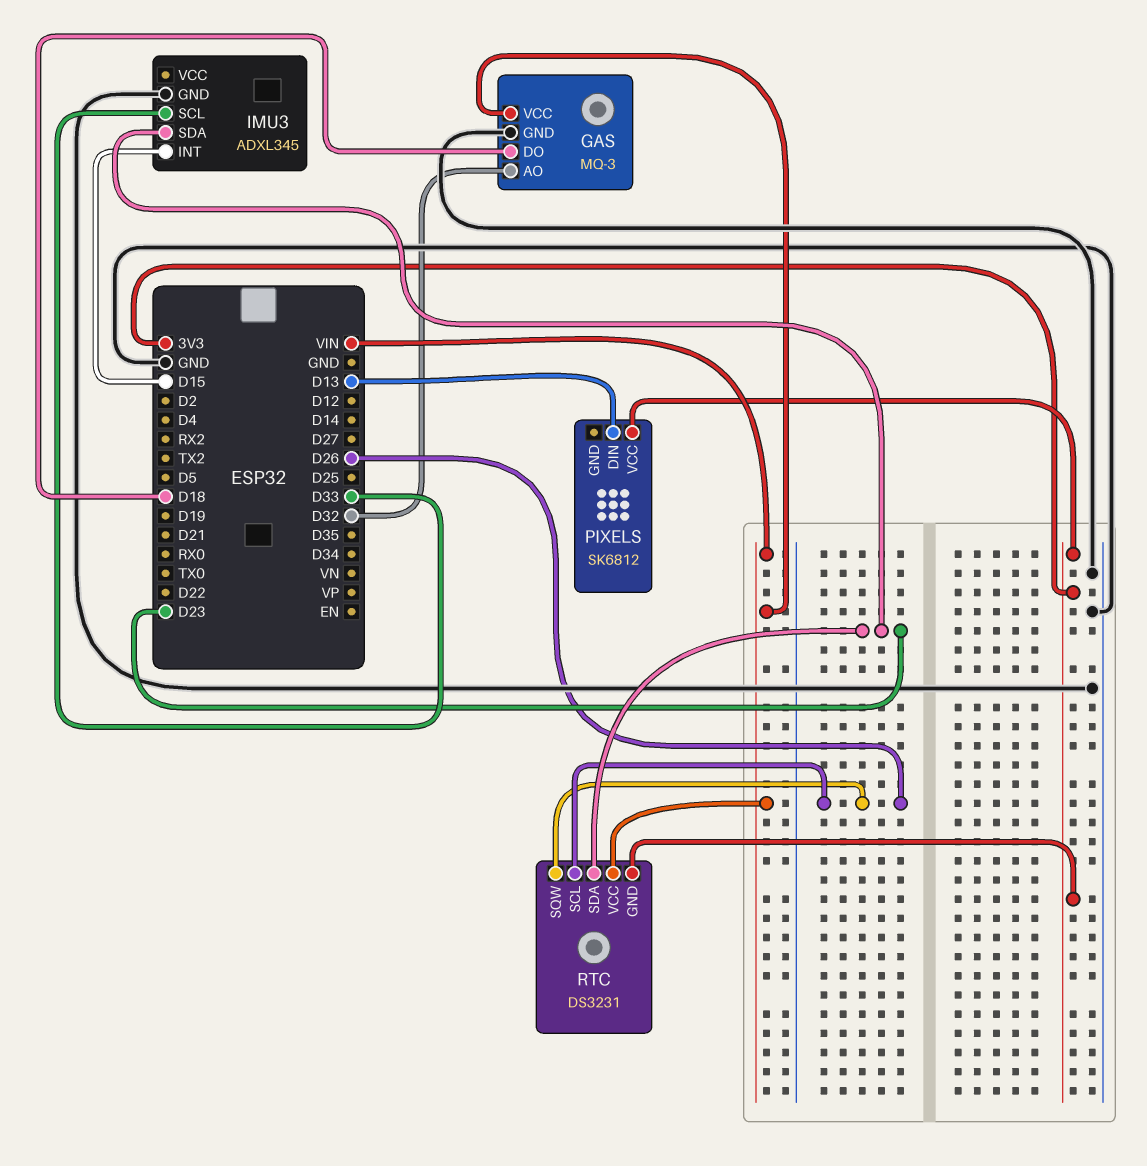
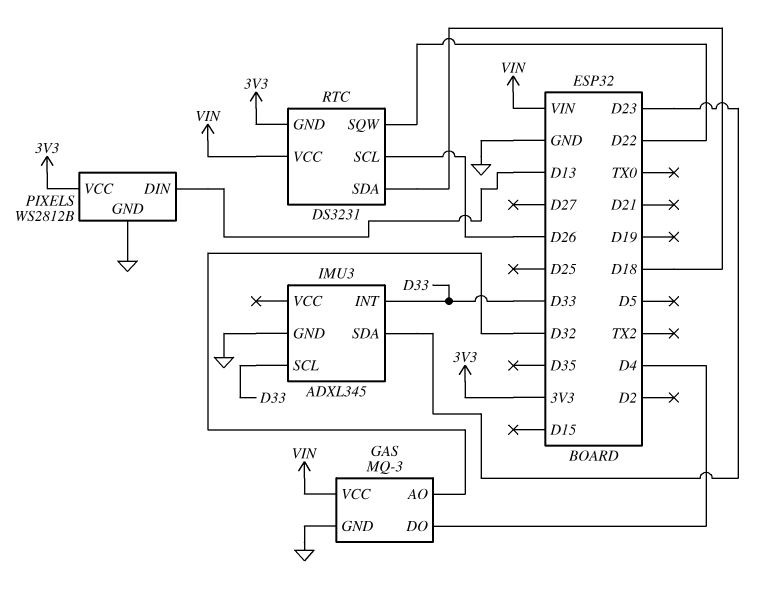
GAS pin DO: D18 -> D4
IMU3 pin INT: D15 -> D33
PIXELS: SK6812 -> WS2812B
PIXELS pin GND: none -> GND
RTC pin SDA: D23 -> D18
RTC pin SQW: D26 -> D22

